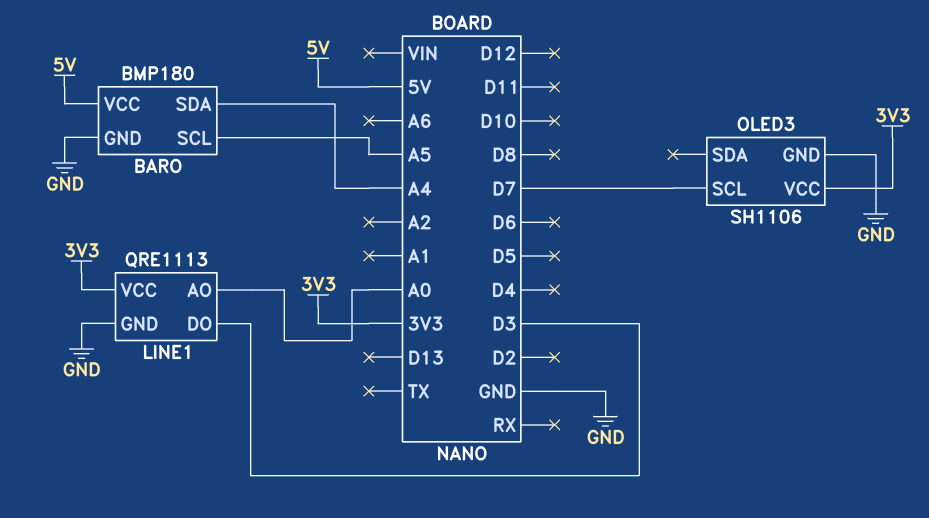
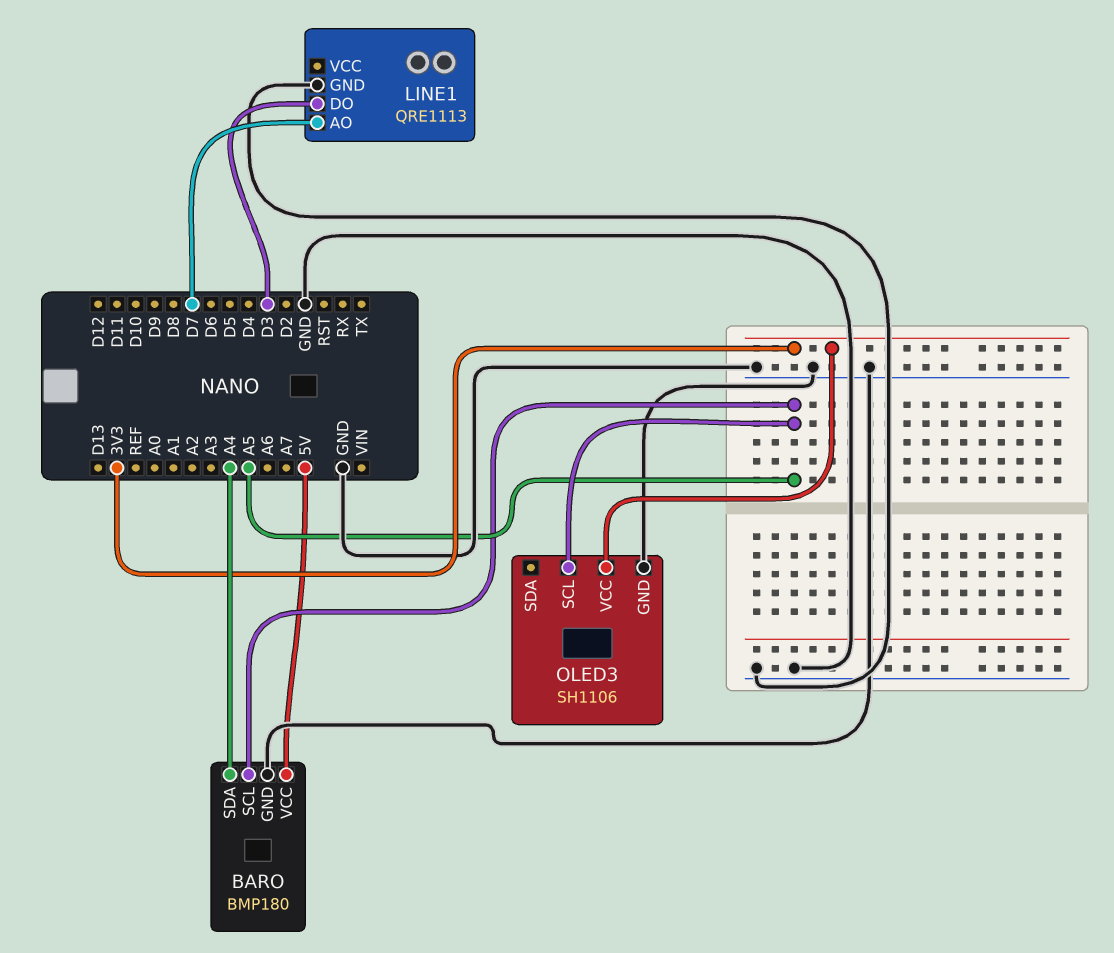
LINE1 pin AO: A0 -> D7
LINE1 pin VCC: 3V3 -> none
OLED3 pin SCL: D7 -> A5

